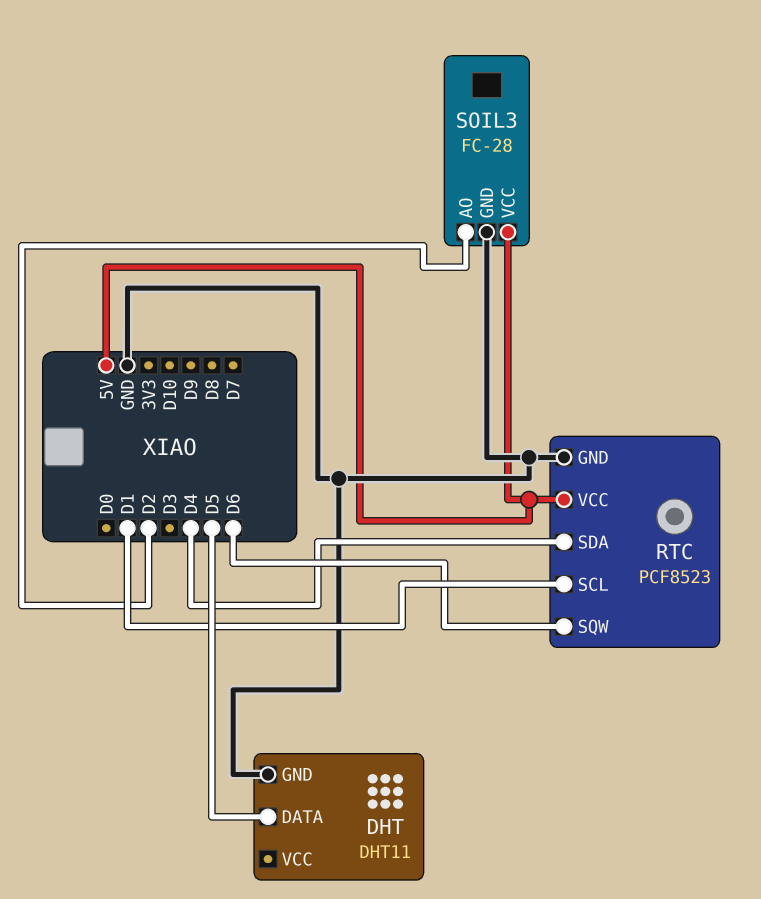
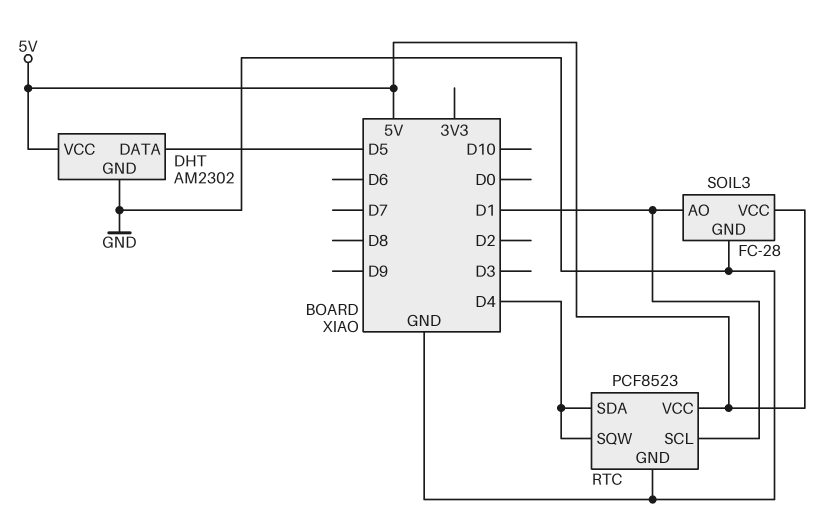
DHT: DHT11 -> AM2302
DHT pin VCC: none -> 5V
RTC pin SQW: D6 -> D4
SOIL3 pin AO: D2 -> D1

